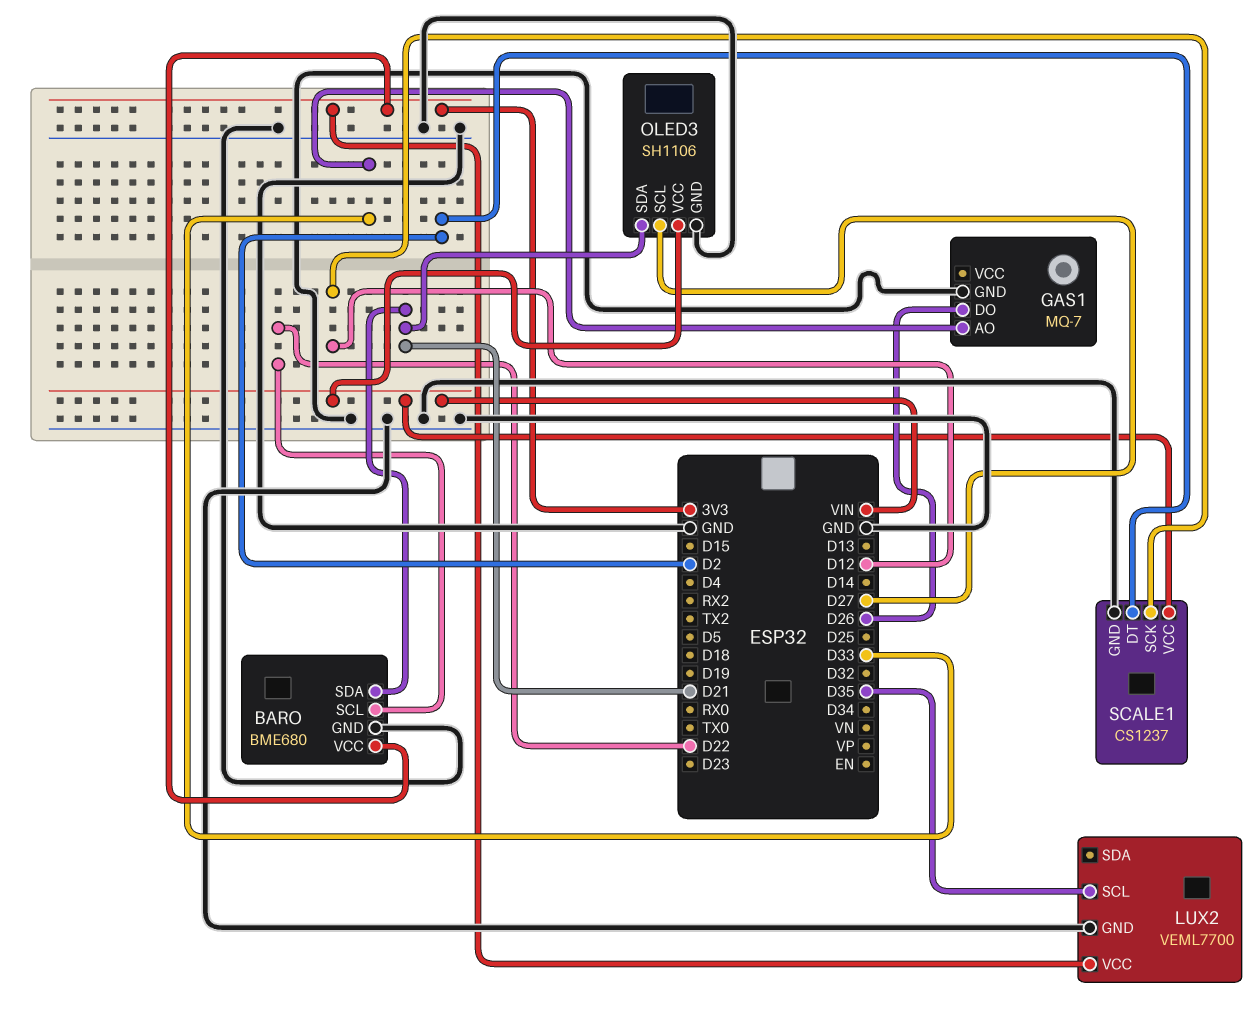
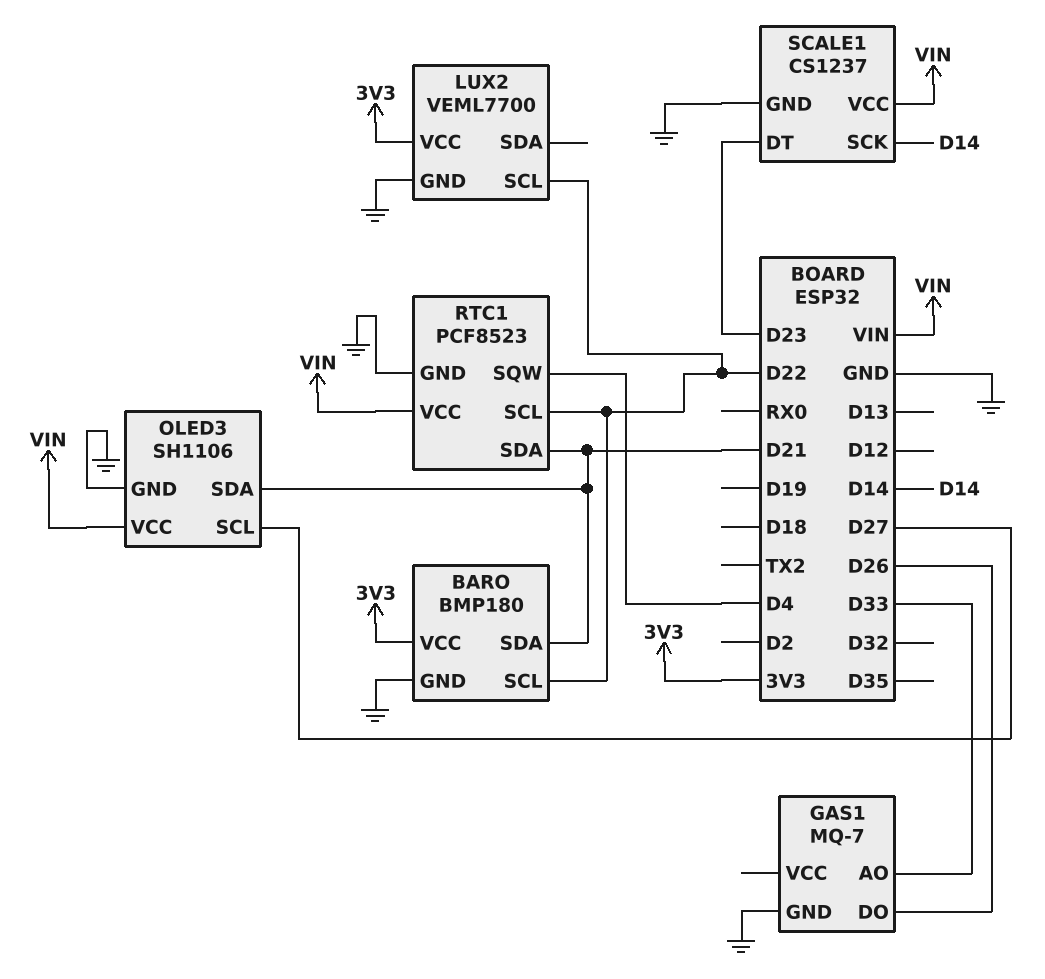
BARO: BME680 -> BMP180
LUX2 pin SCL: D35 -> D22
RTC1: none -> PCF8523
RTC1 pin GND: none -> GND
RTC1 pin SCL: none -> D22
RTC1 pin SDA: none -> D21
RTC1 pin SQW: none -> D4
RTC1 pin VCC: none -> VIN
SCALE1 pin DT: D2 -> D23
SCALE1 pin SCK: D12 -> D14

